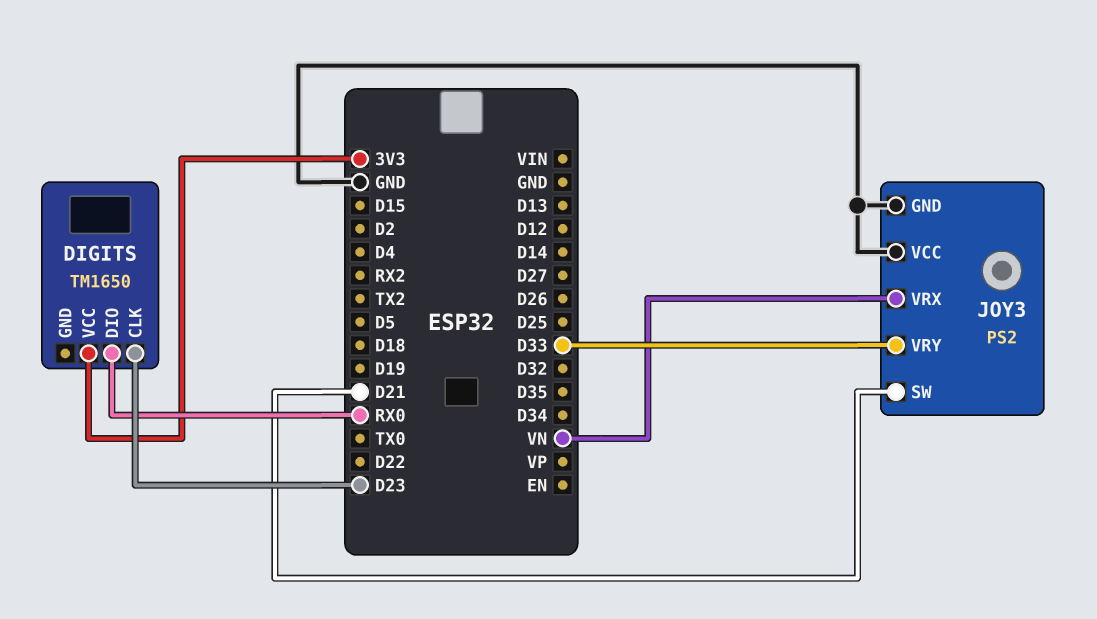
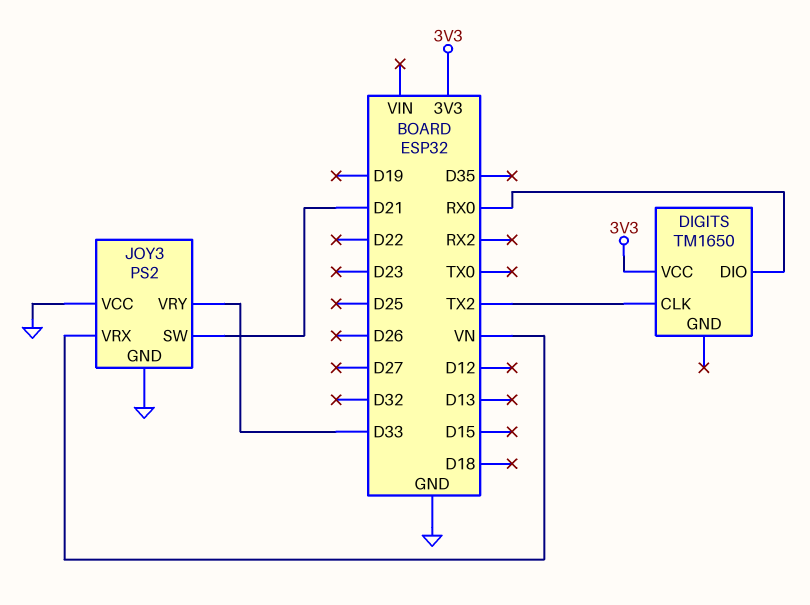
DIGITS pin CLK: D23 -> TX2

